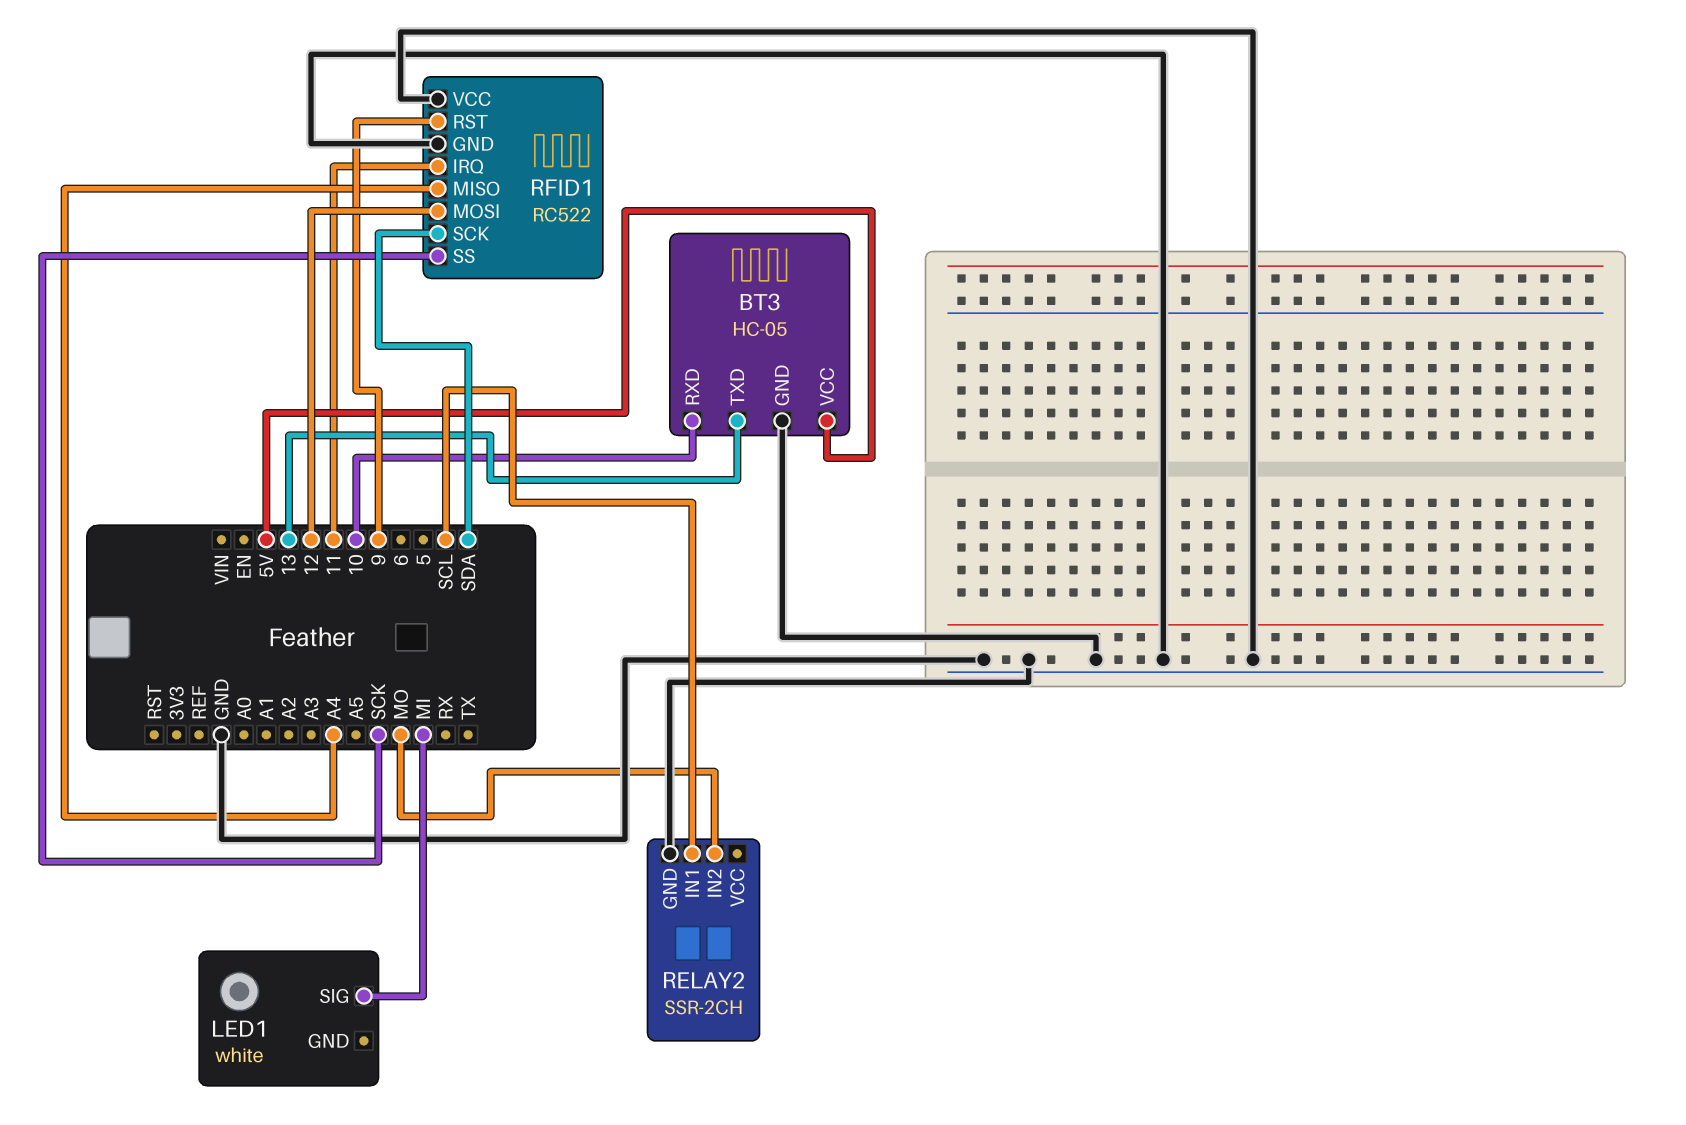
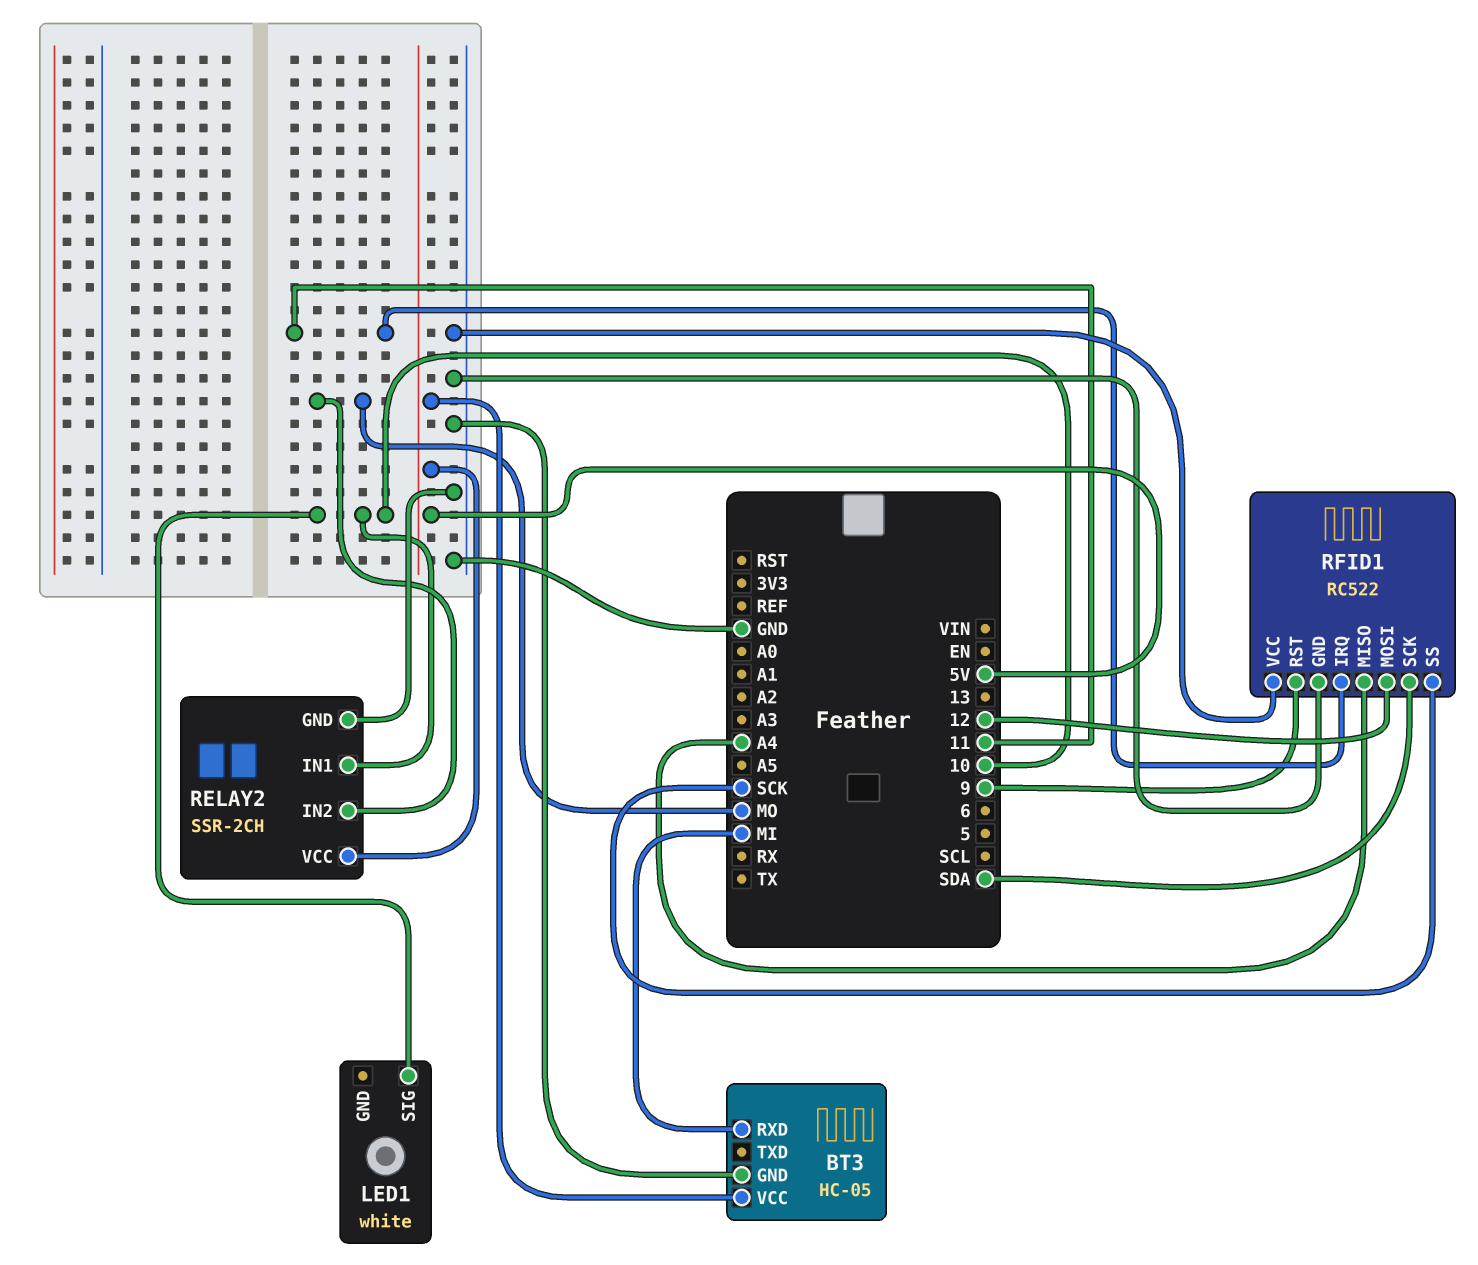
BT3 pin RXD: 10 -> MI
BT3 pin TXD: 13 -> none
LED1 pin SIG: MI -> 10
RELAY2 pin IN1: SCL -> 10
RELAY2 pin VCC: none -> 5V

